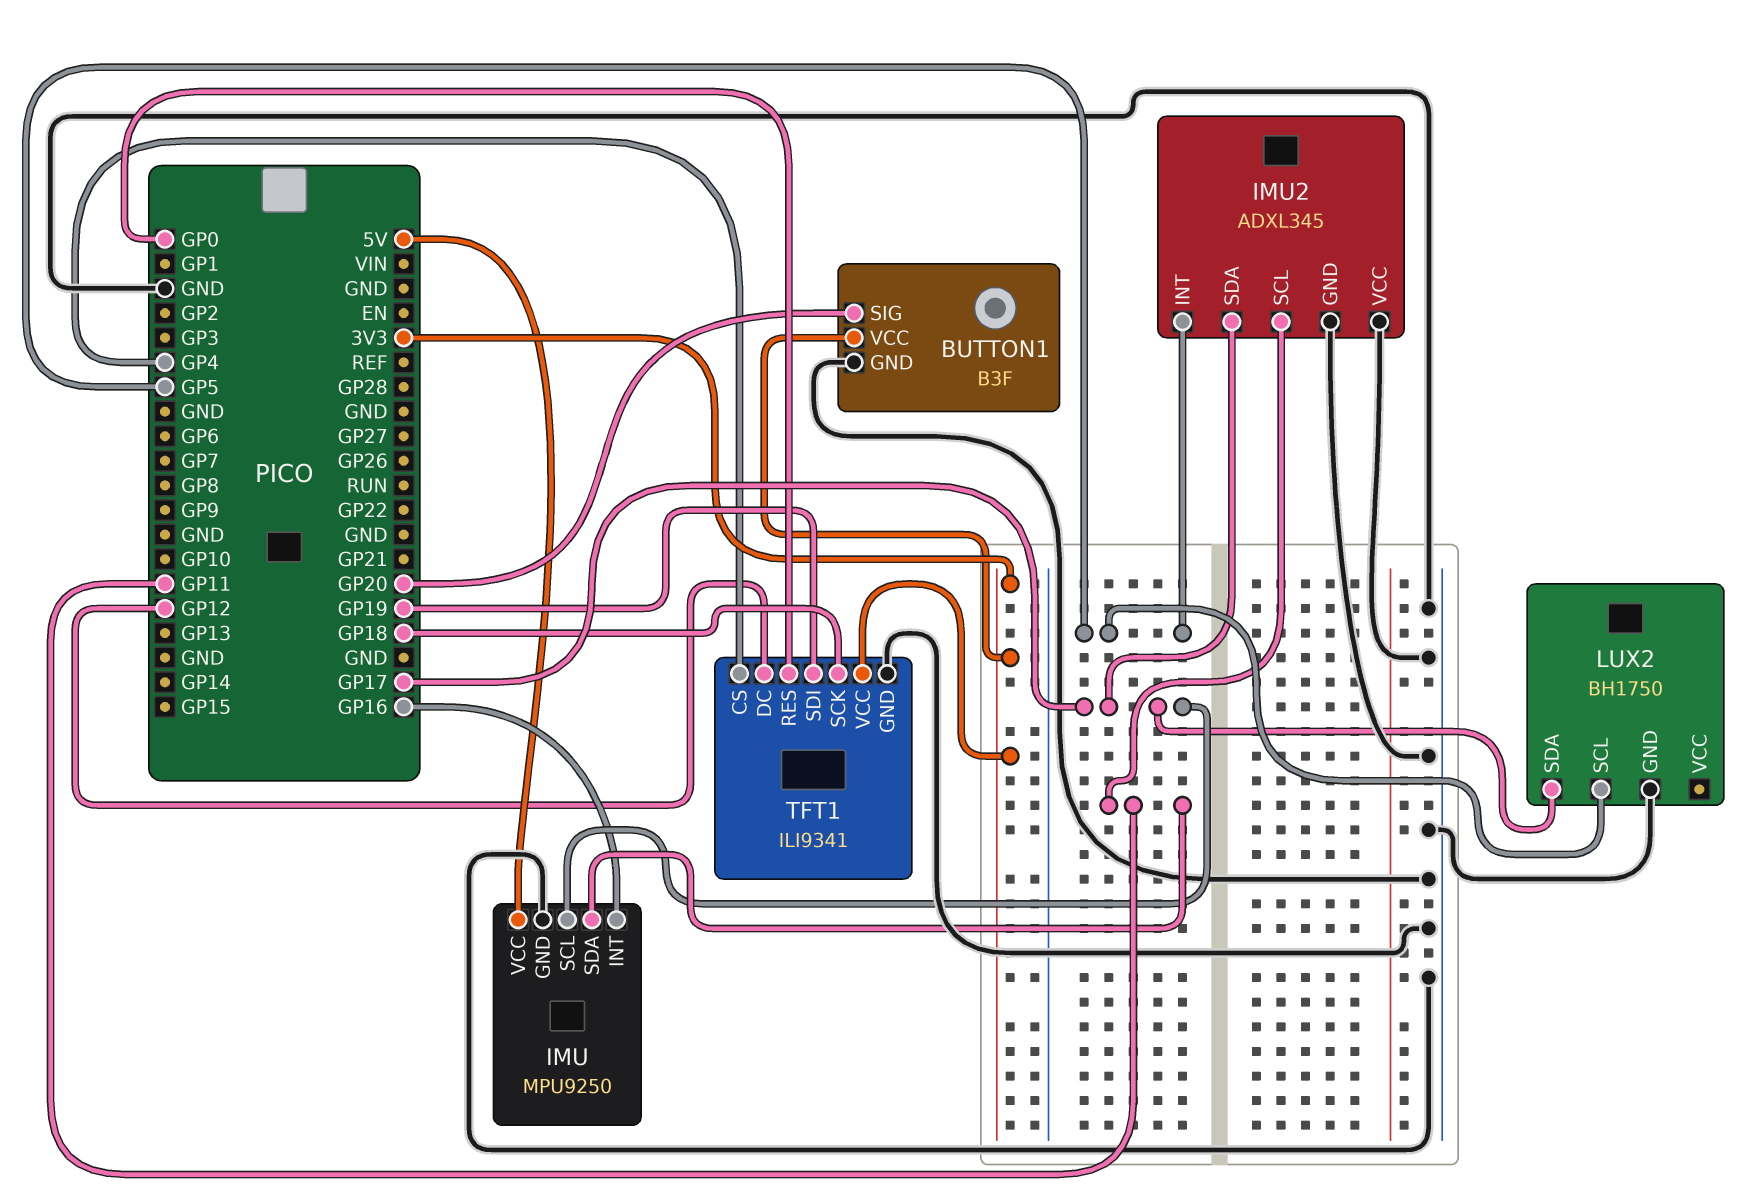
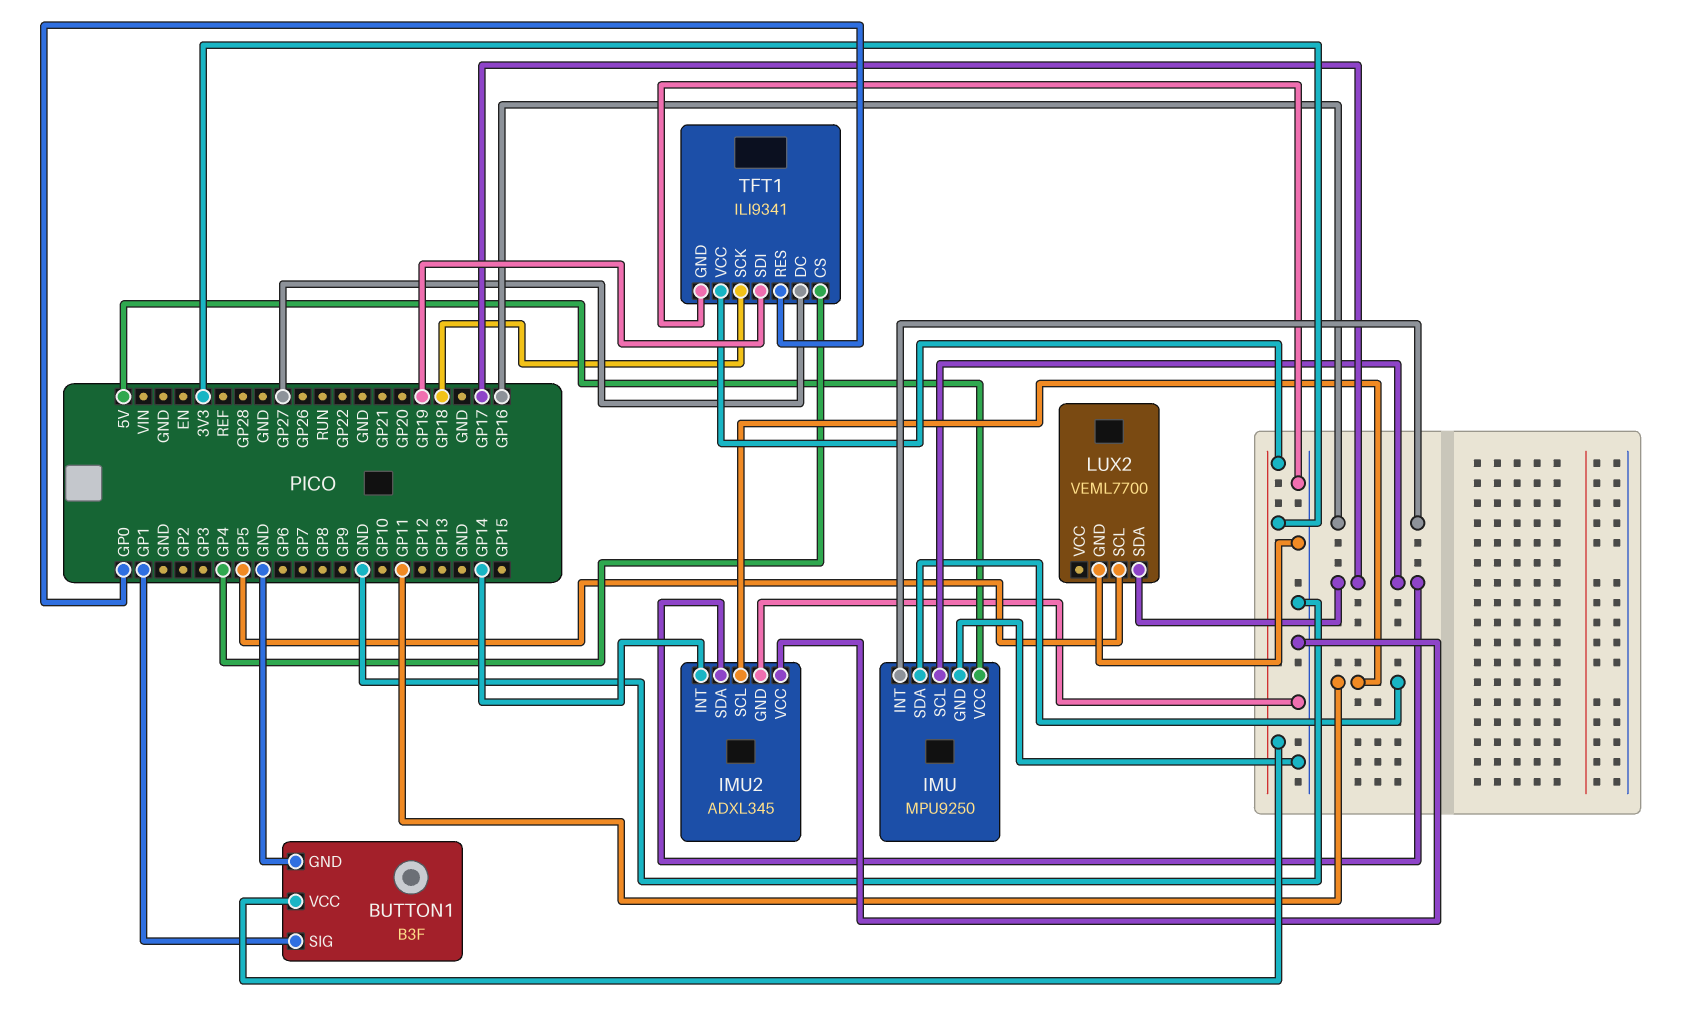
BUTTON1 pin SIG: GP20 -> GP1
IMU2 pin INT: GP5 -> GP14
LUX2: BH1750 -> VEML7700
TFT1 pin DC: GP12 -> GP27

